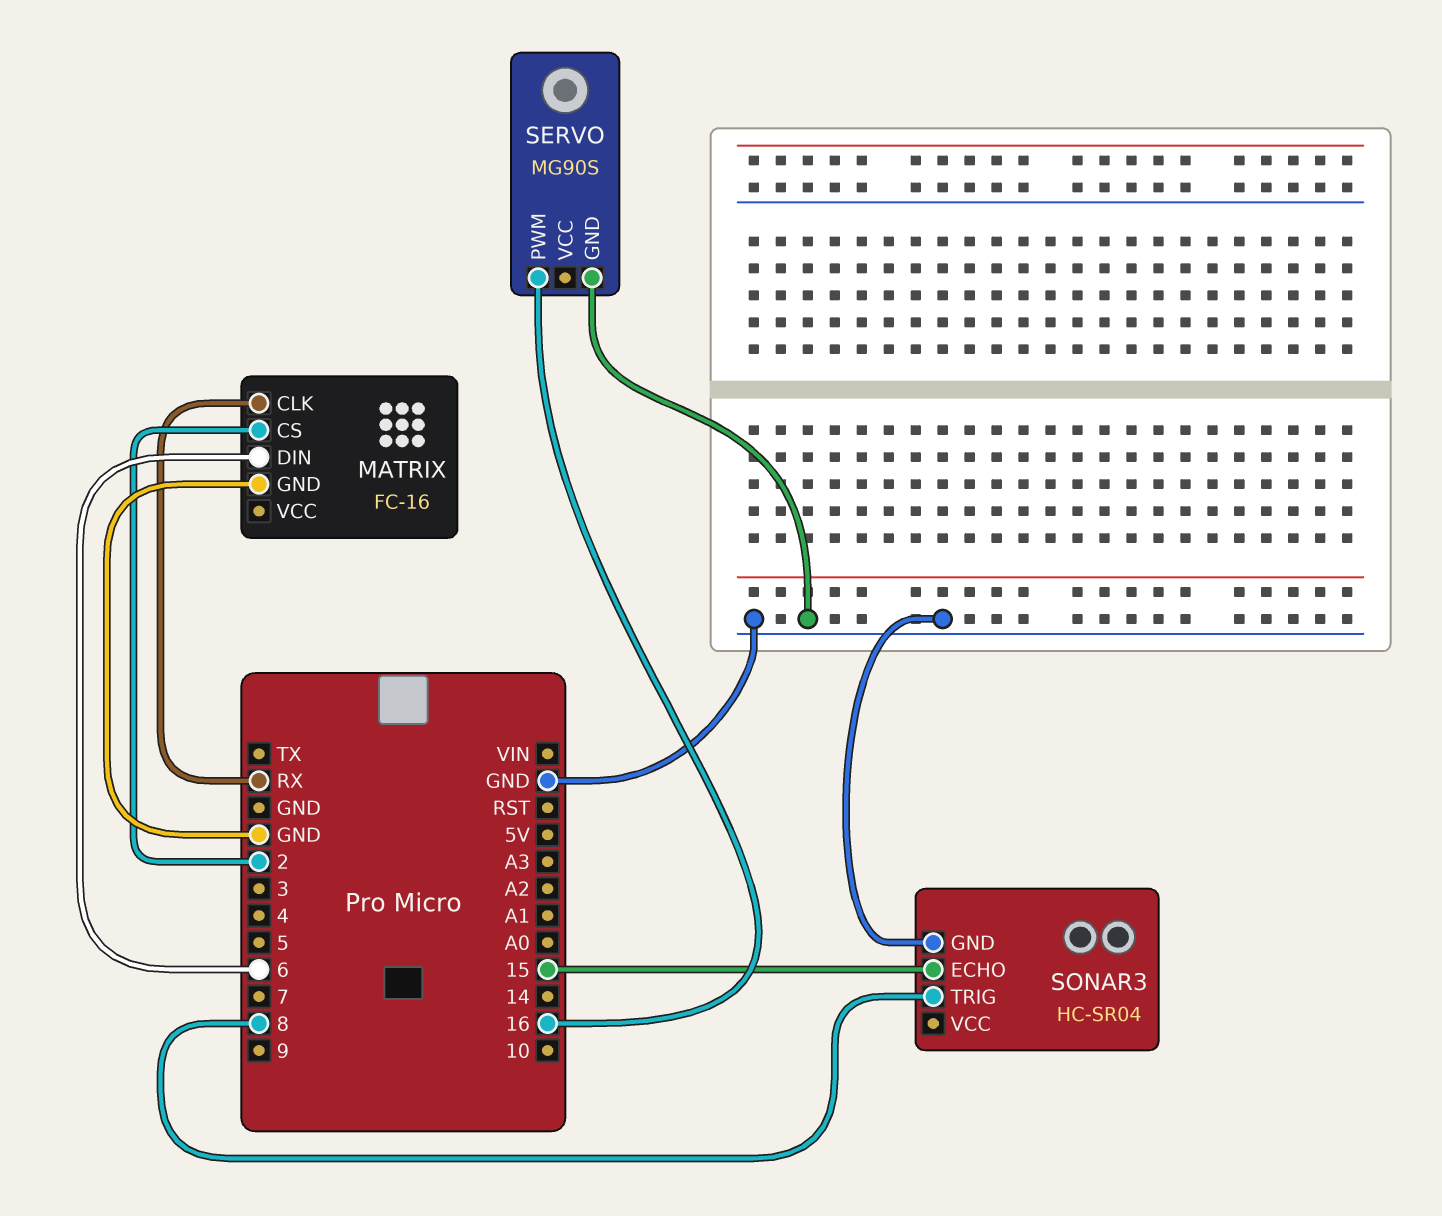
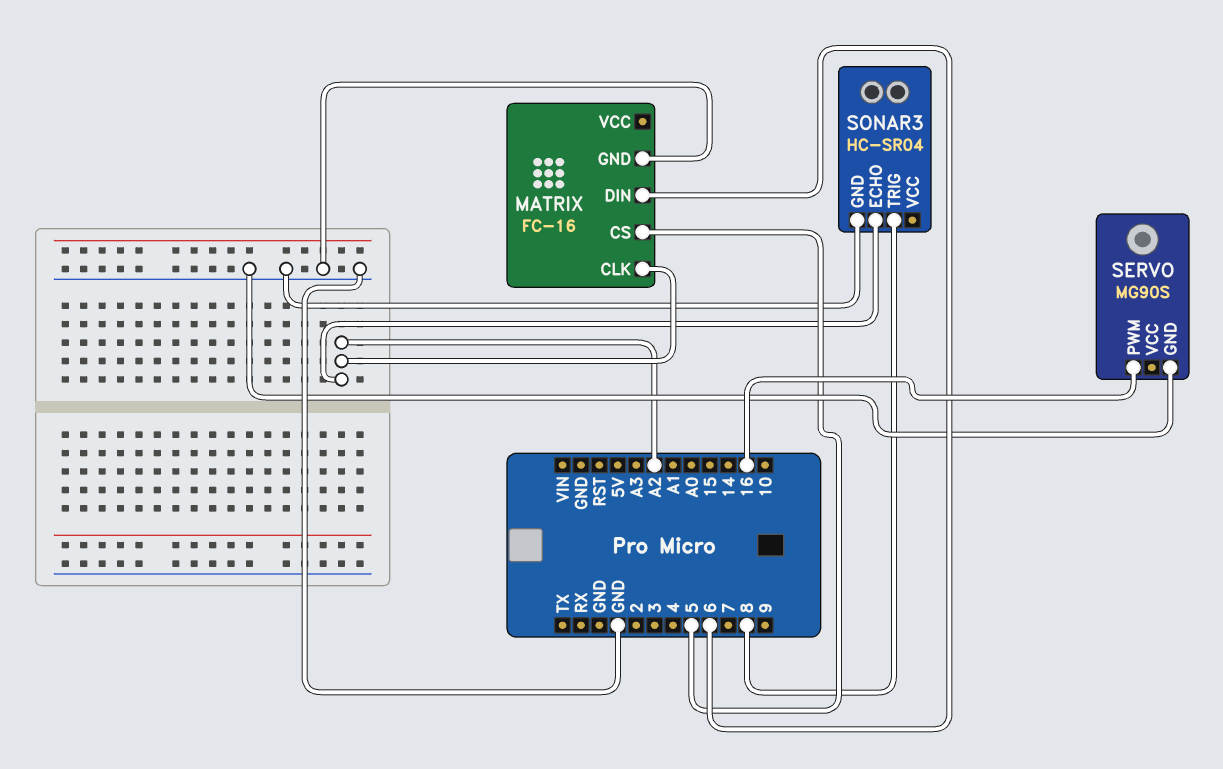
MATRIX pin CLK: RX -> A2
MATRIX pin CS: 2 -> 5
SONAR3 pin ECHO: 15 -> A2

